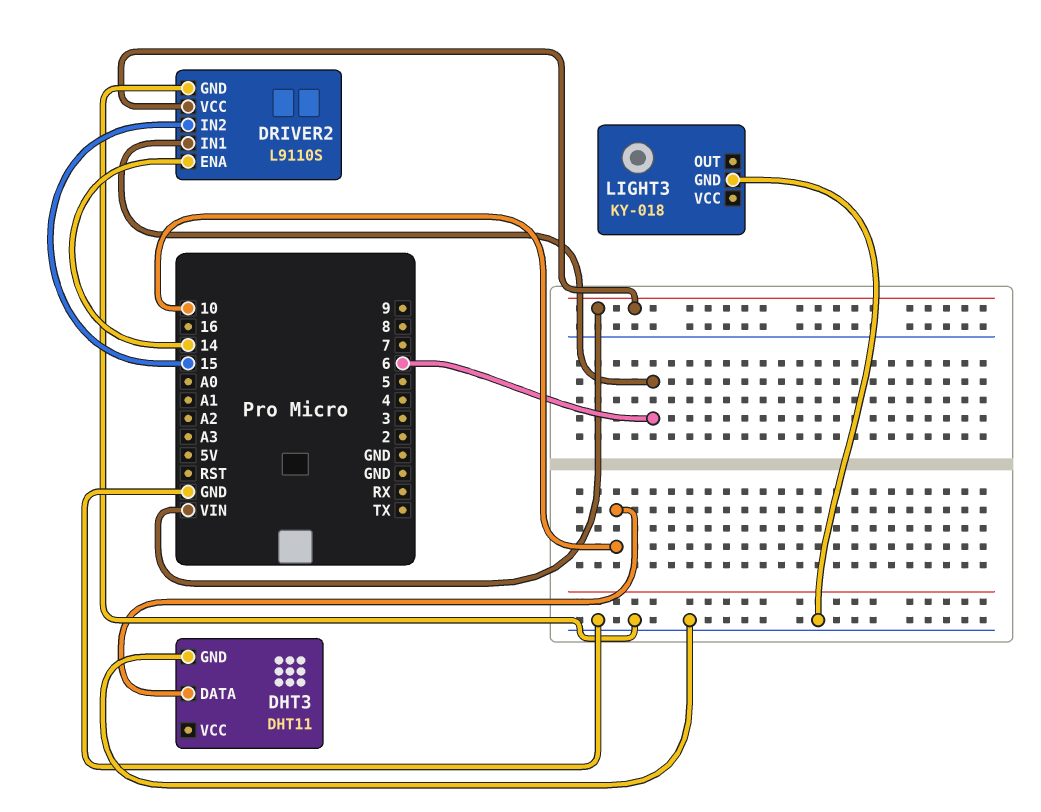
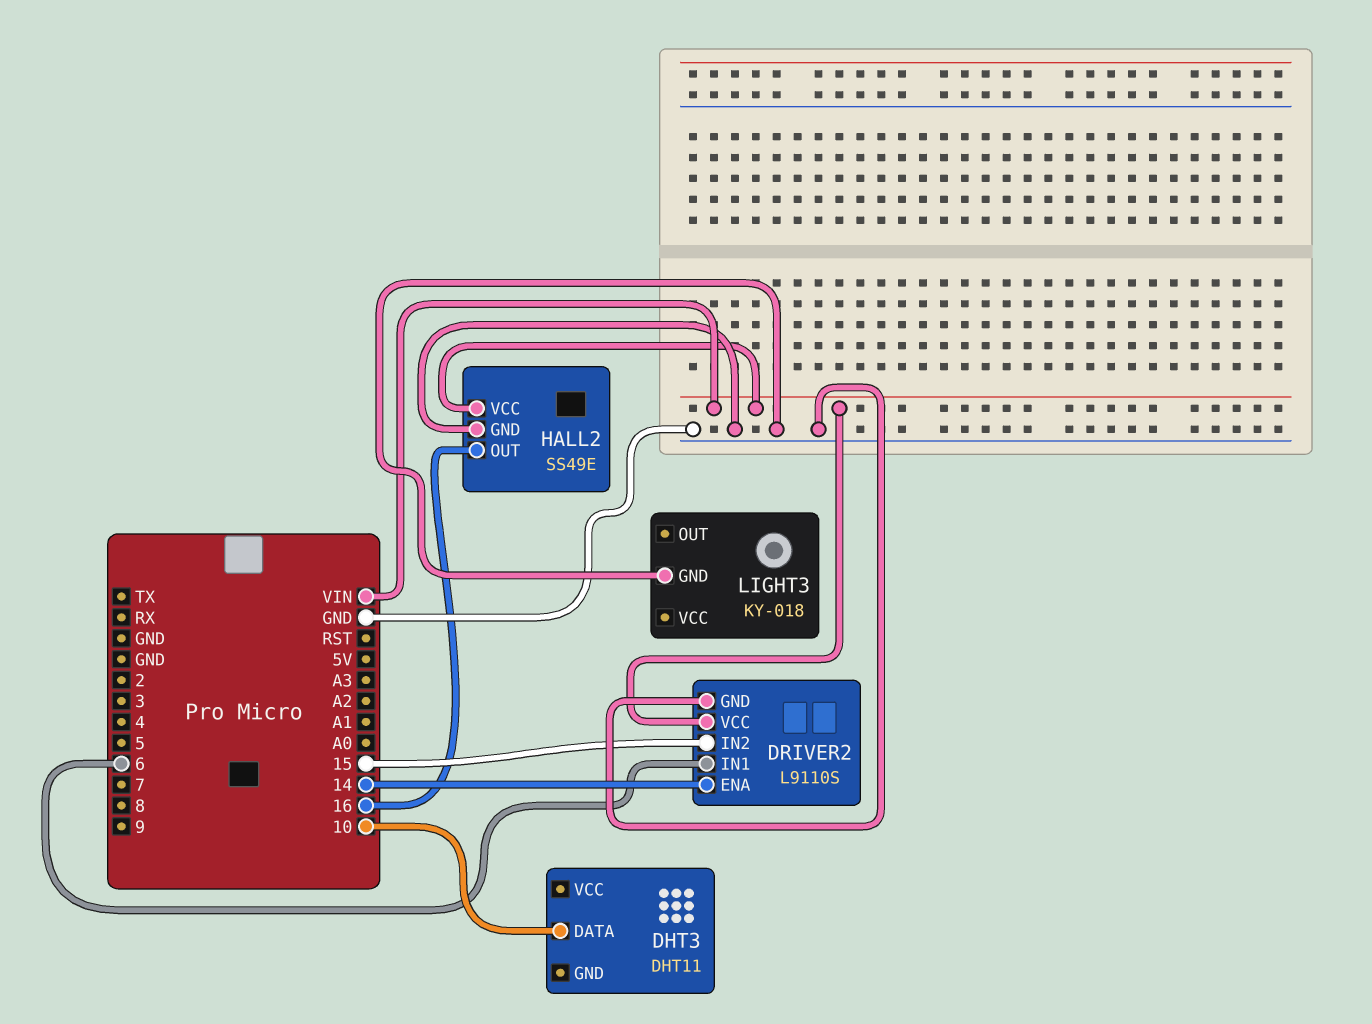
DHT3 pin GND: GND -> none
HALL2: none -> SS49E
HALL2 pin GND: none -> GND
HALL2 pin OUT: none -> 16
HALL2 pin VCC: none -> VIN

